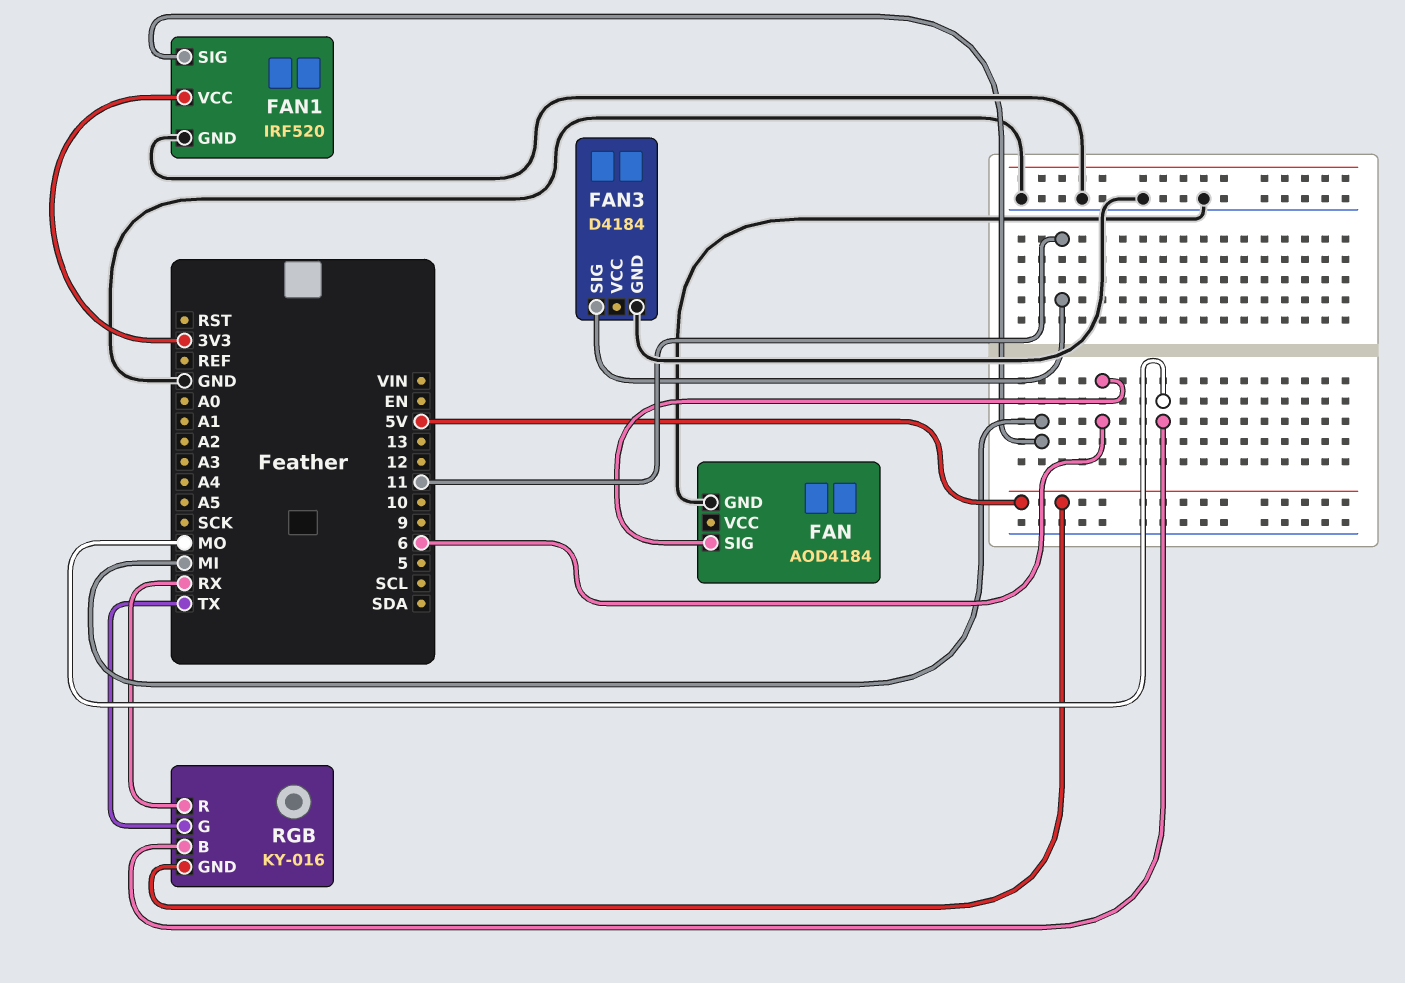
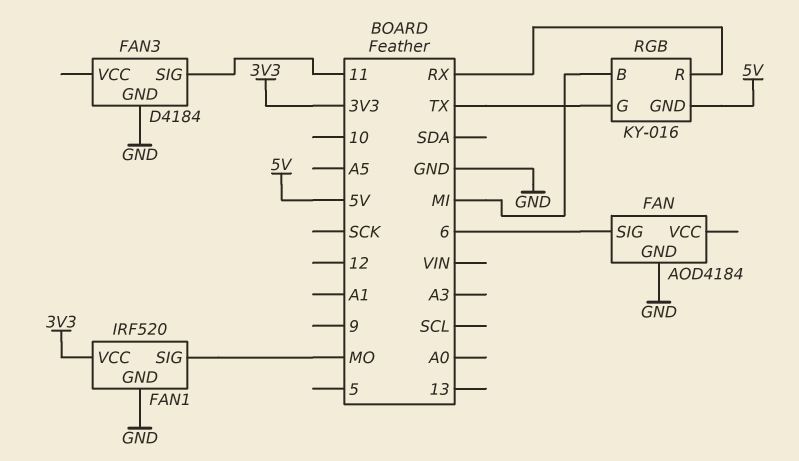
FAN1 pin SIG: MI -> MO
RGB pin B: MO -> MI

